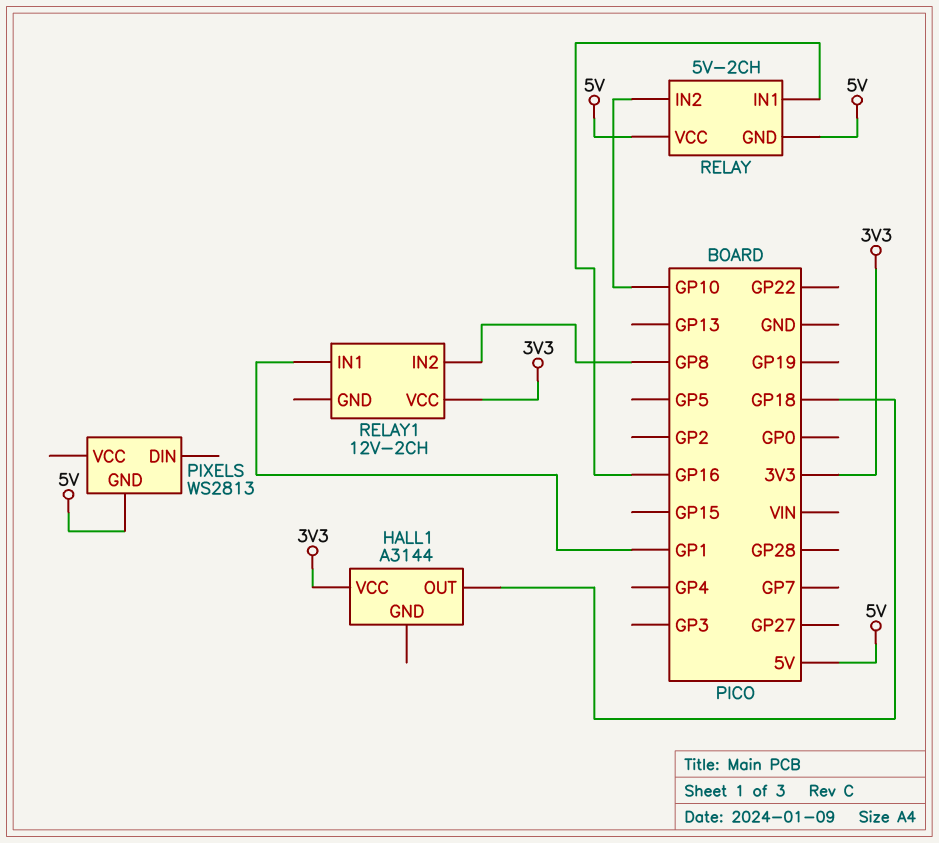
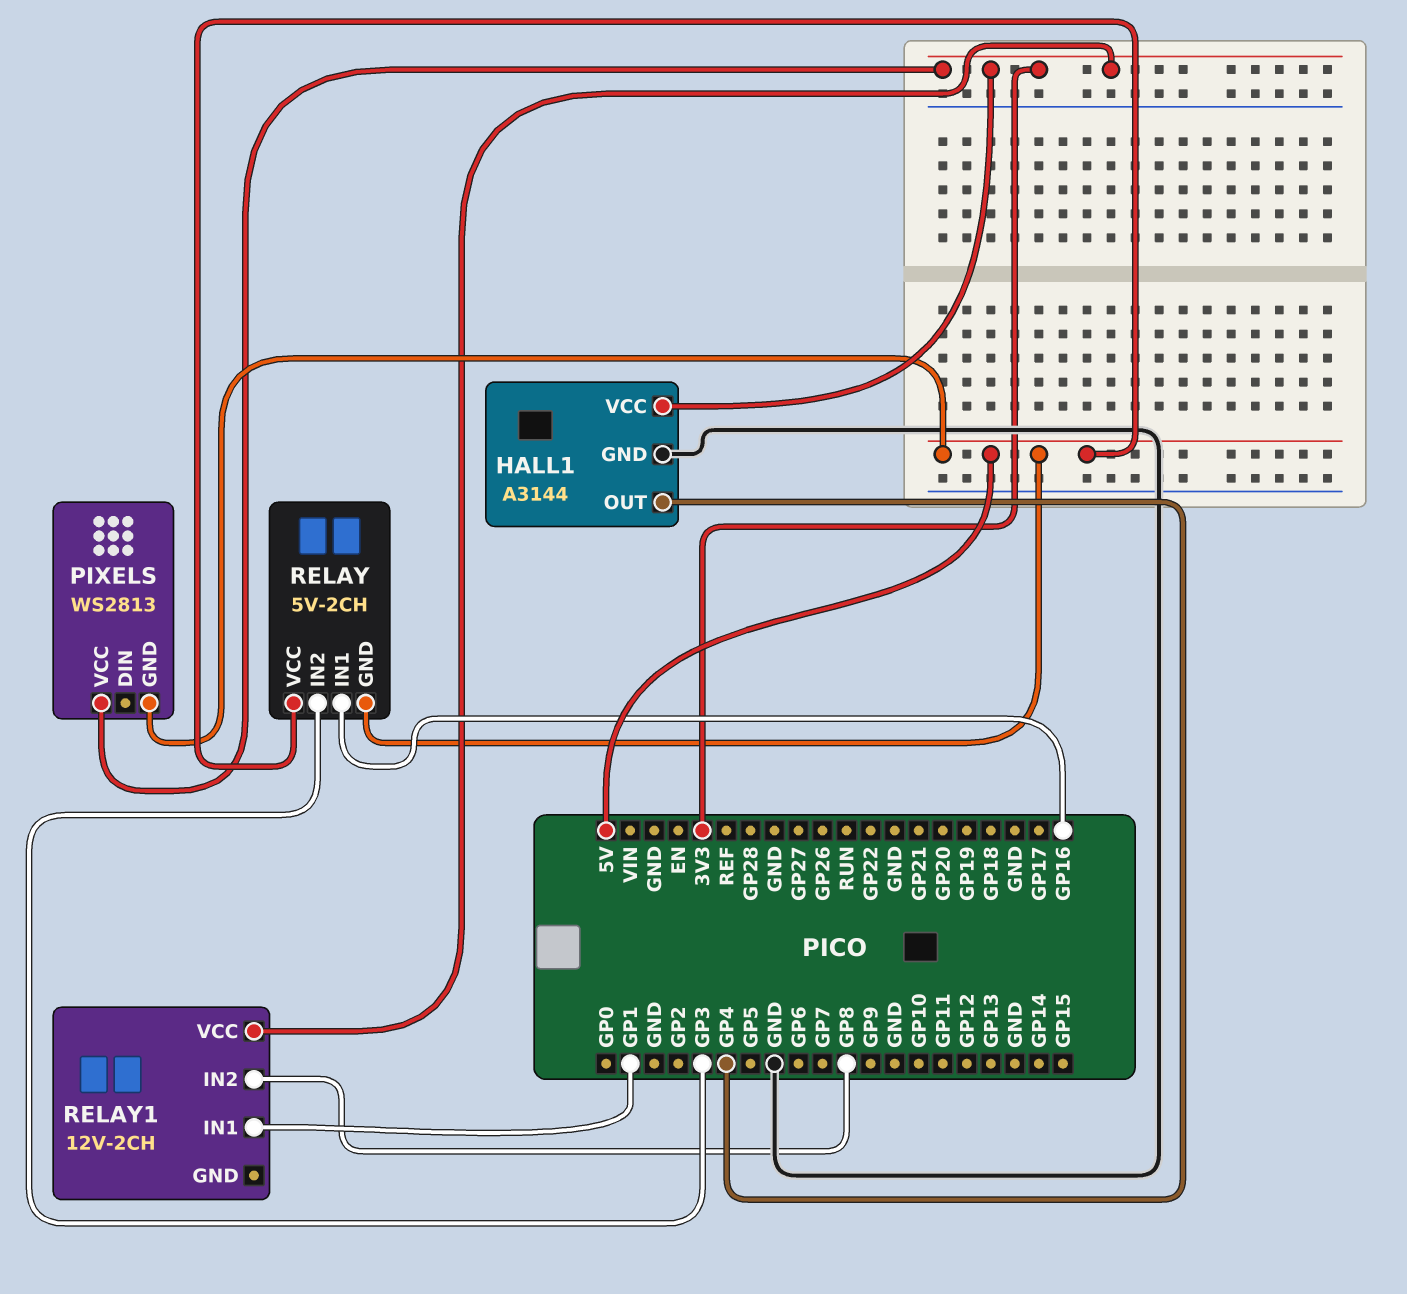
HALL1 pin GND: none -> GND
HALL1 pin OUT: GP18 -> GP4
PIXELS pin VCC: none -> 3V3
RELAY pin IN2: GP10 -> GP3

